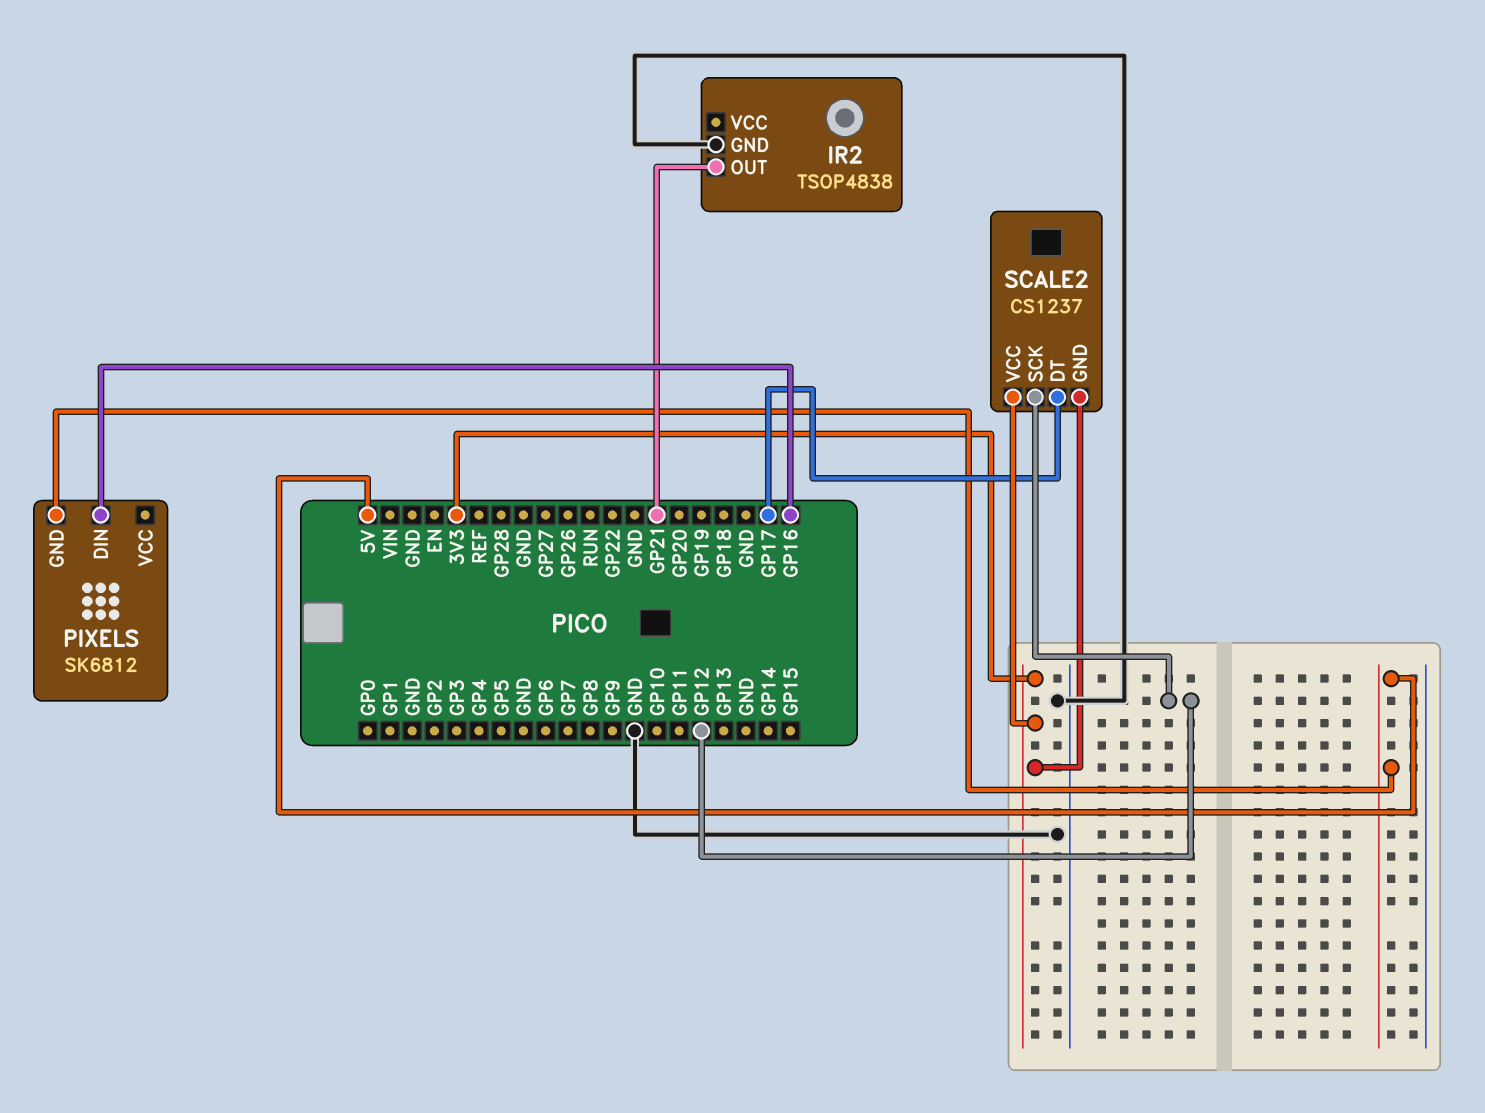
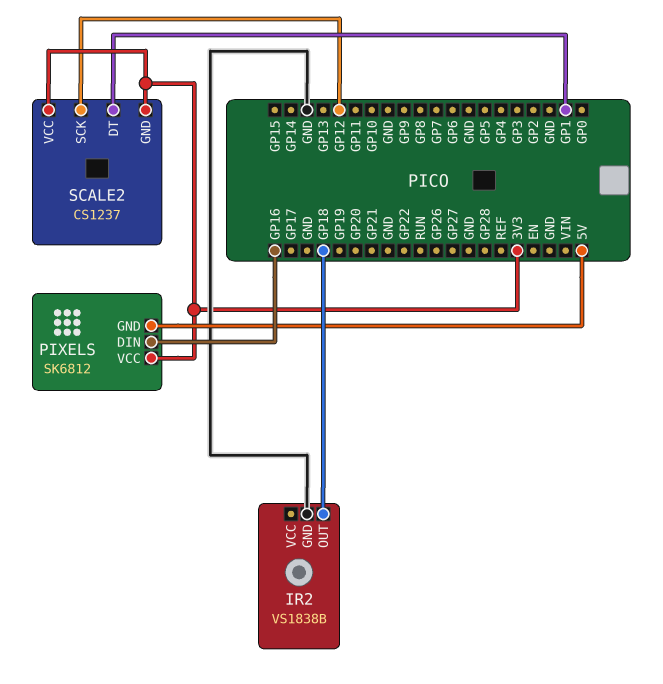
IR2: TSOP4838 -> VS1838B
IR2 pin OUT: GP21 -> GP18
PIXELS pin VCC: none -> 3V3
SCALE2 pin DT: GP17 -> GP1

